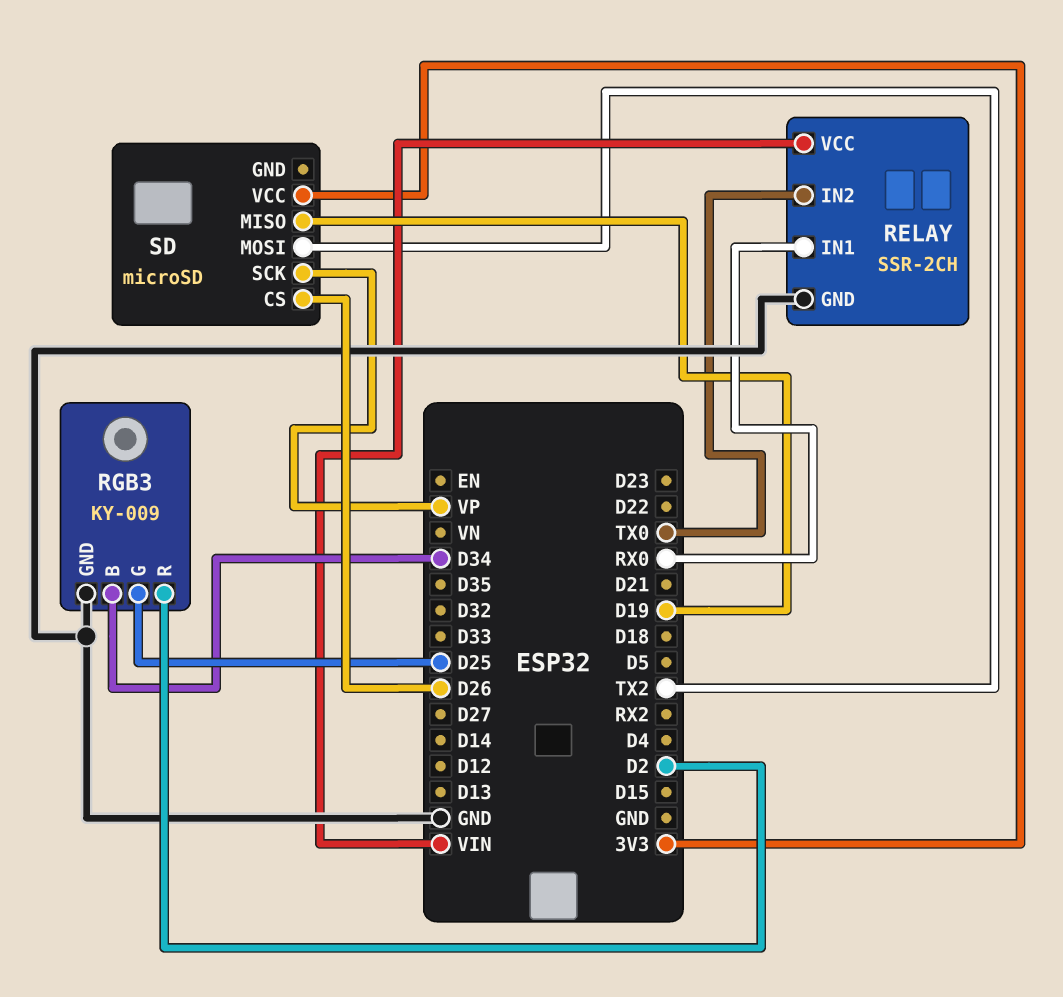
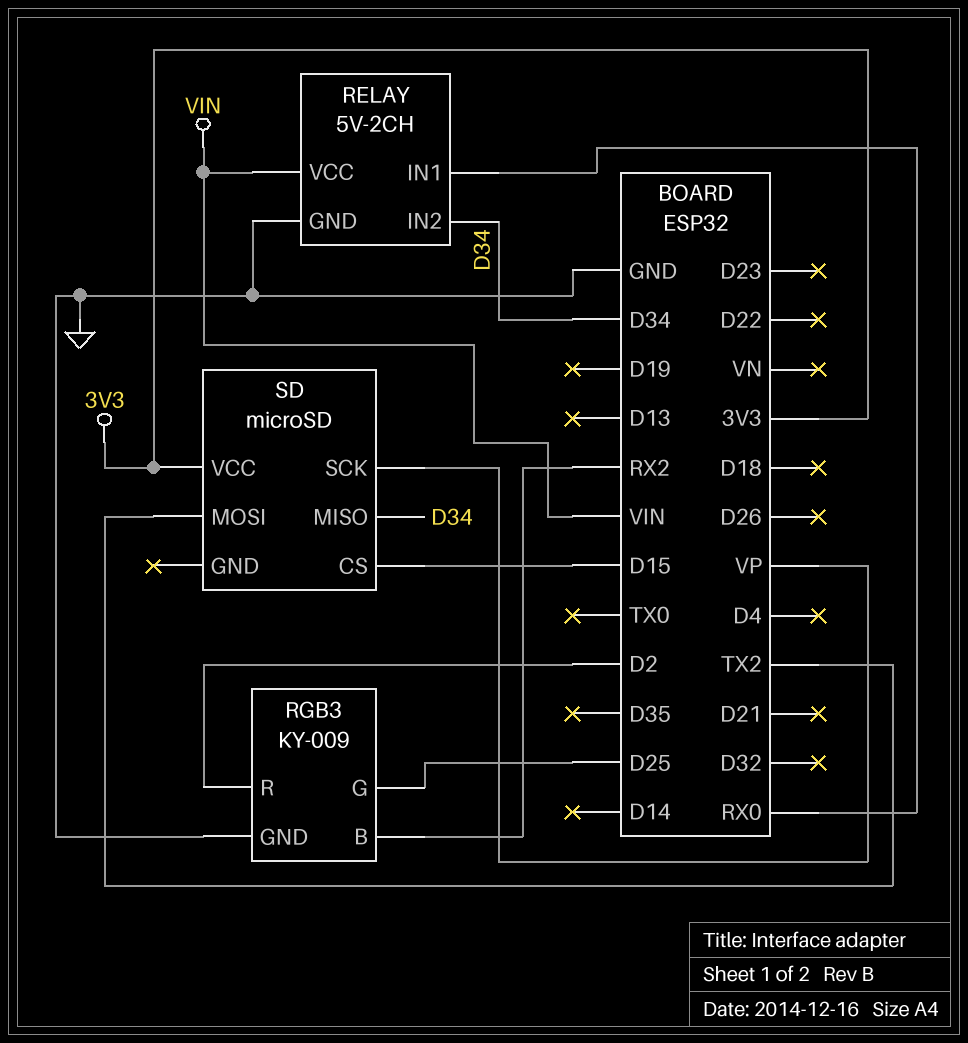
RELAY: SSR-2CH -> 5V-2CH
RELAY pin IN2: TX0 -> D34
RGB3 pin B: D34 -> RX2
SD pin CS: D26 -> D15
SD pin MISO: D19 -> D34

